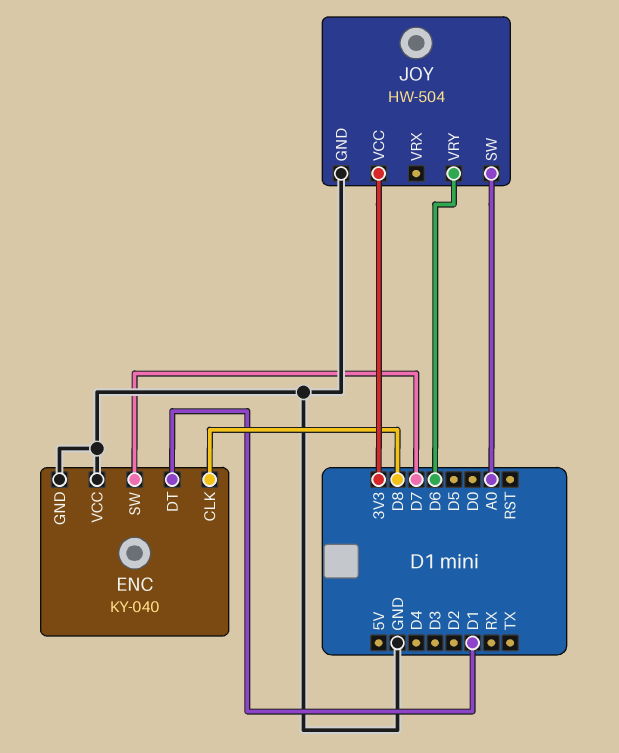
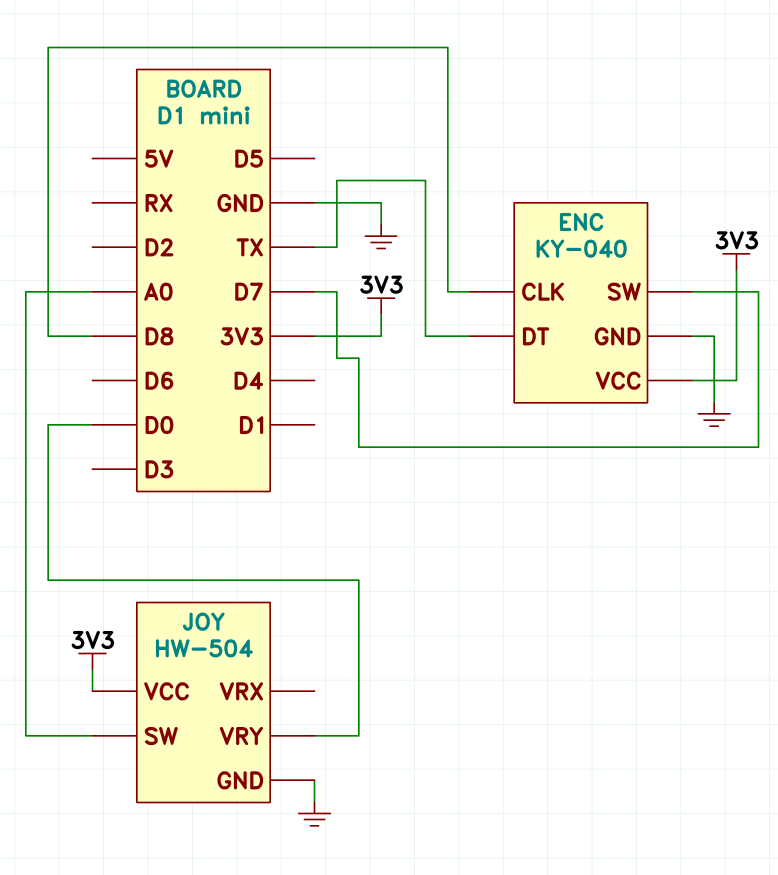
ENC pin DT: D1 -> TX
ENC pin VCC: GND -> 3V3
JOY pin VRY: D6 -> D0

